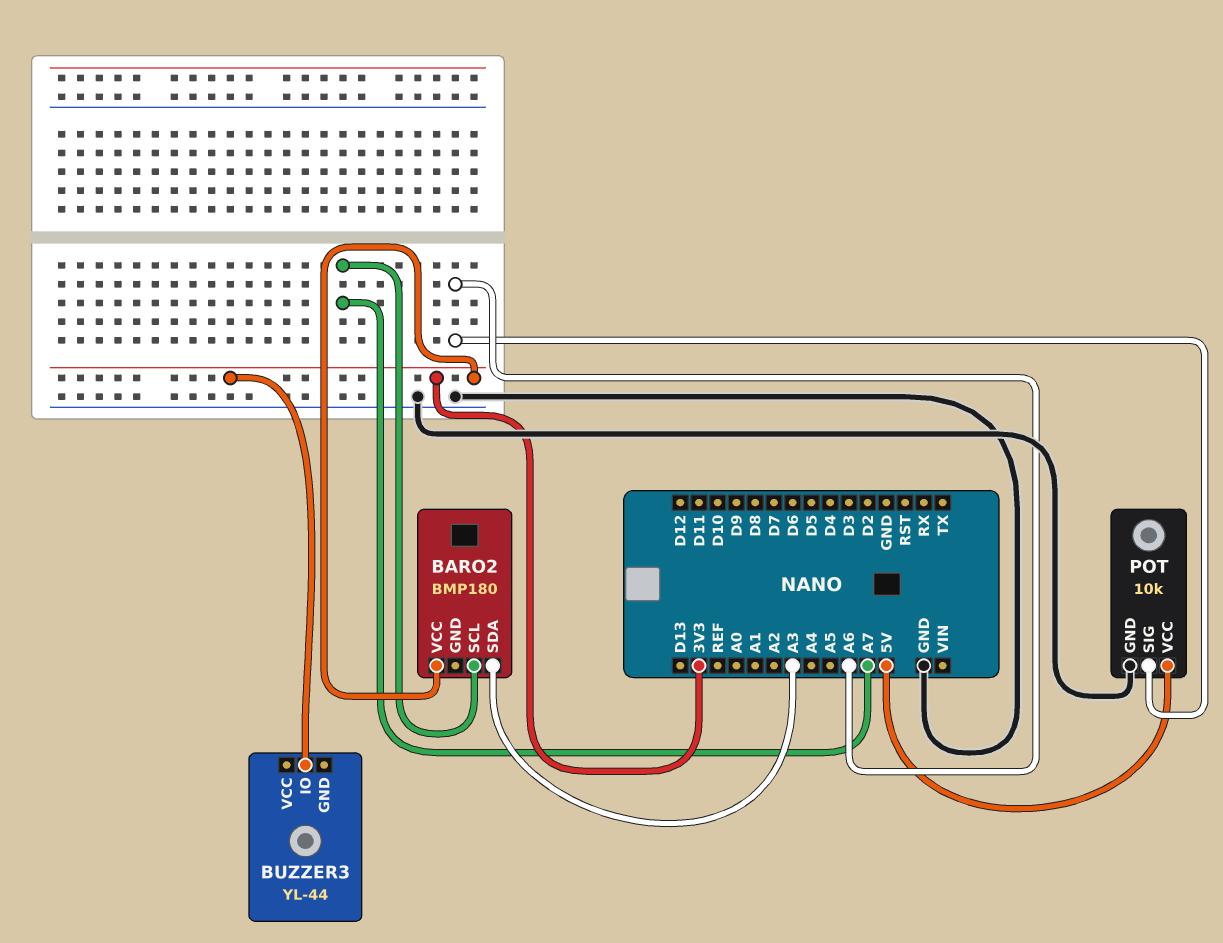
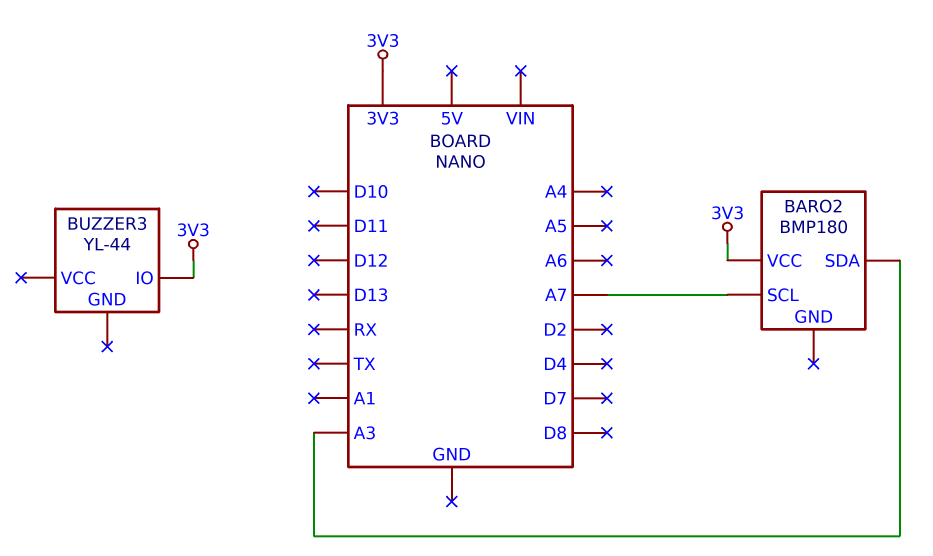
POT: 10k -> none
POT pin GND: GND -> none
POT pin SIG: A6 -> none
POT pin VCC: 5V -> none

